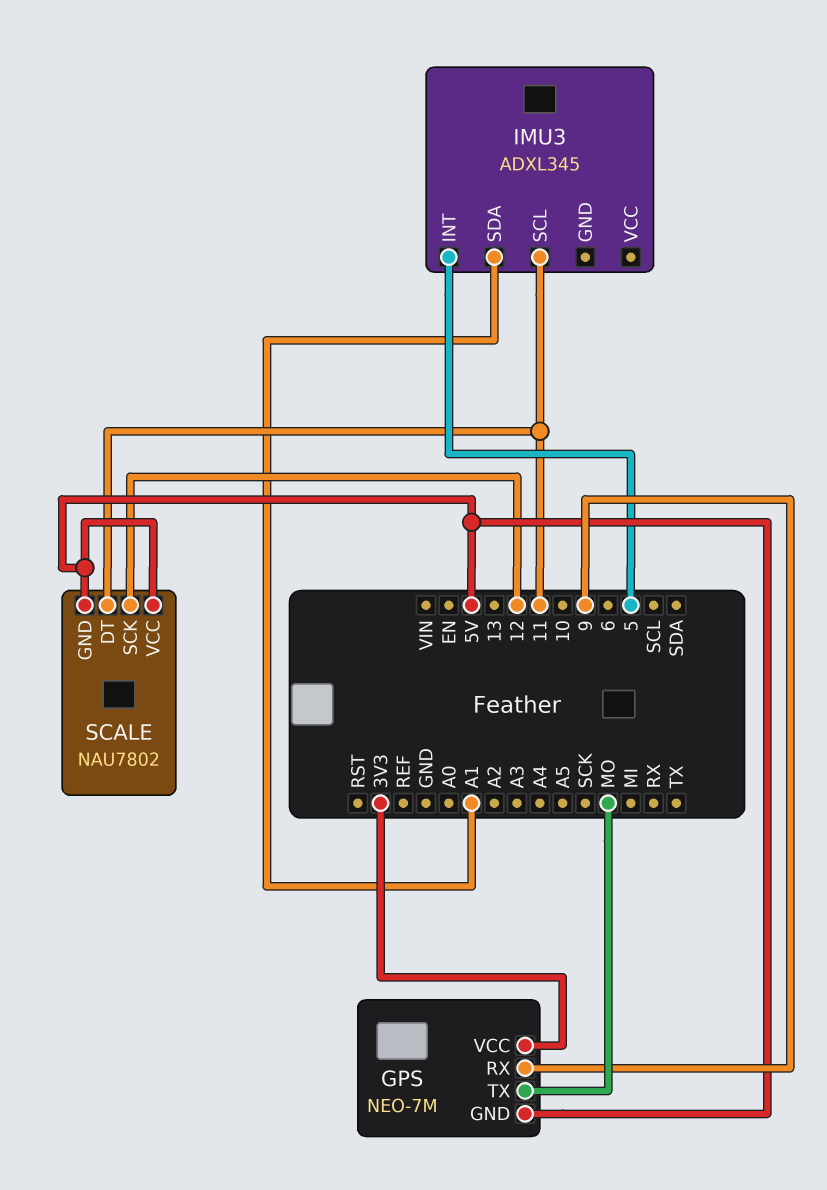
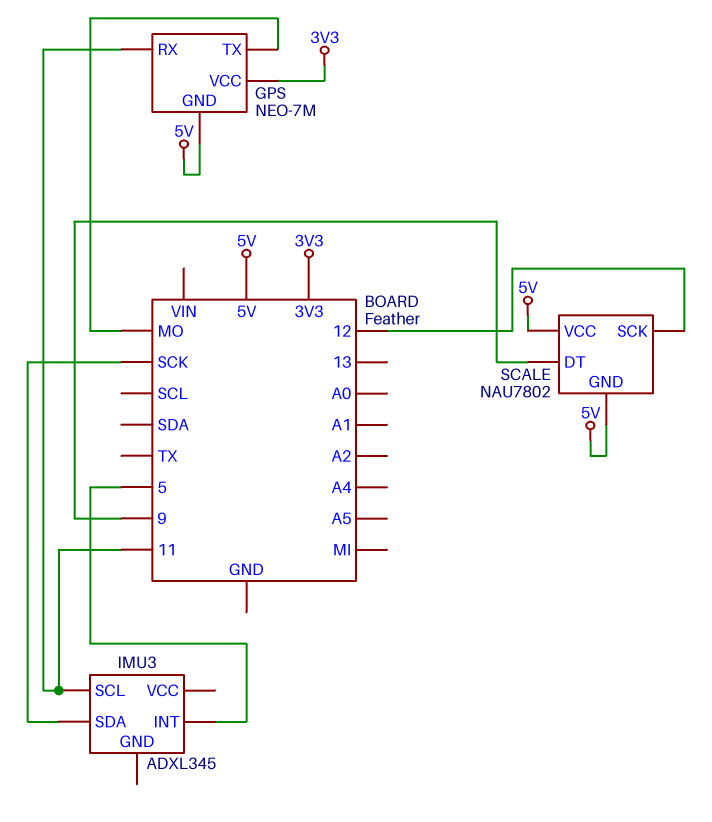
GPS pin RX: 9 -> 11
IMU3 pin SDA: A1 -> SCK
SCALE pin DT: 11 -> 9

